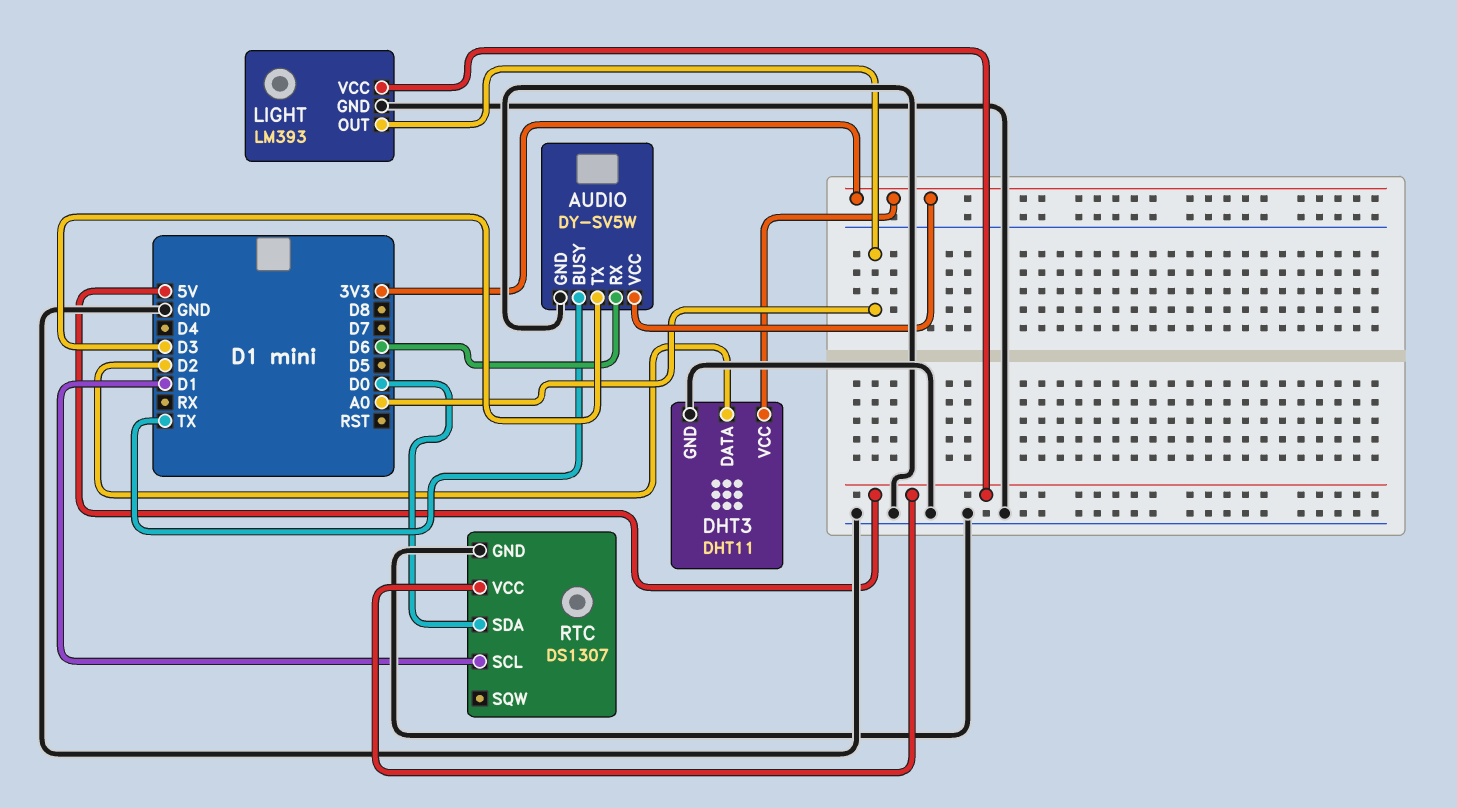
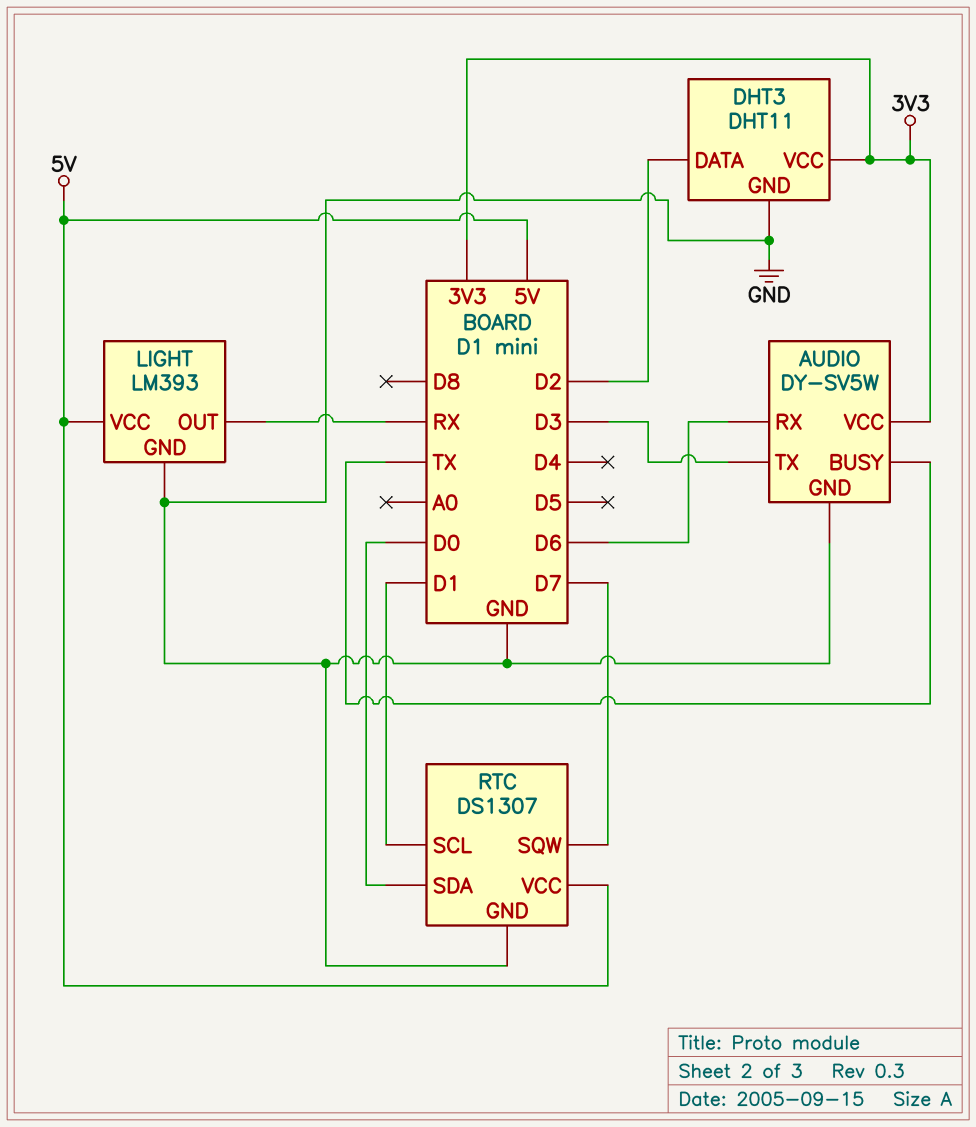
LIGHT pin OUT: A0 -> RX
RTC pin SQW: none -> D7

